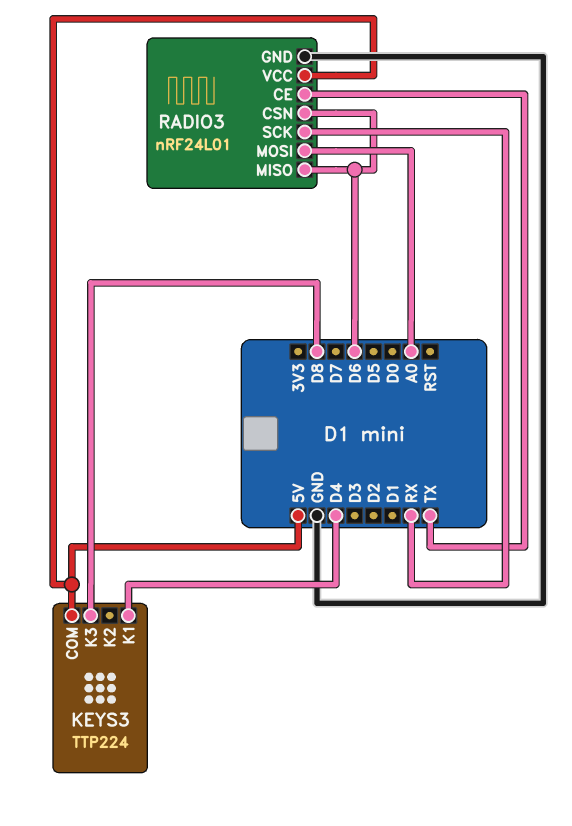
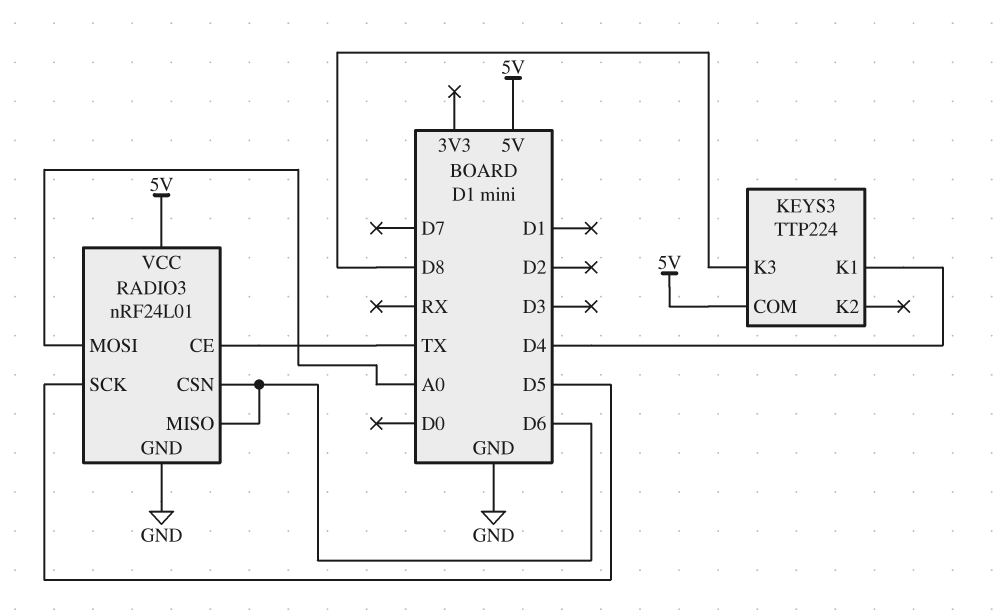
RADIO3 pin SCK: RX -> D5

